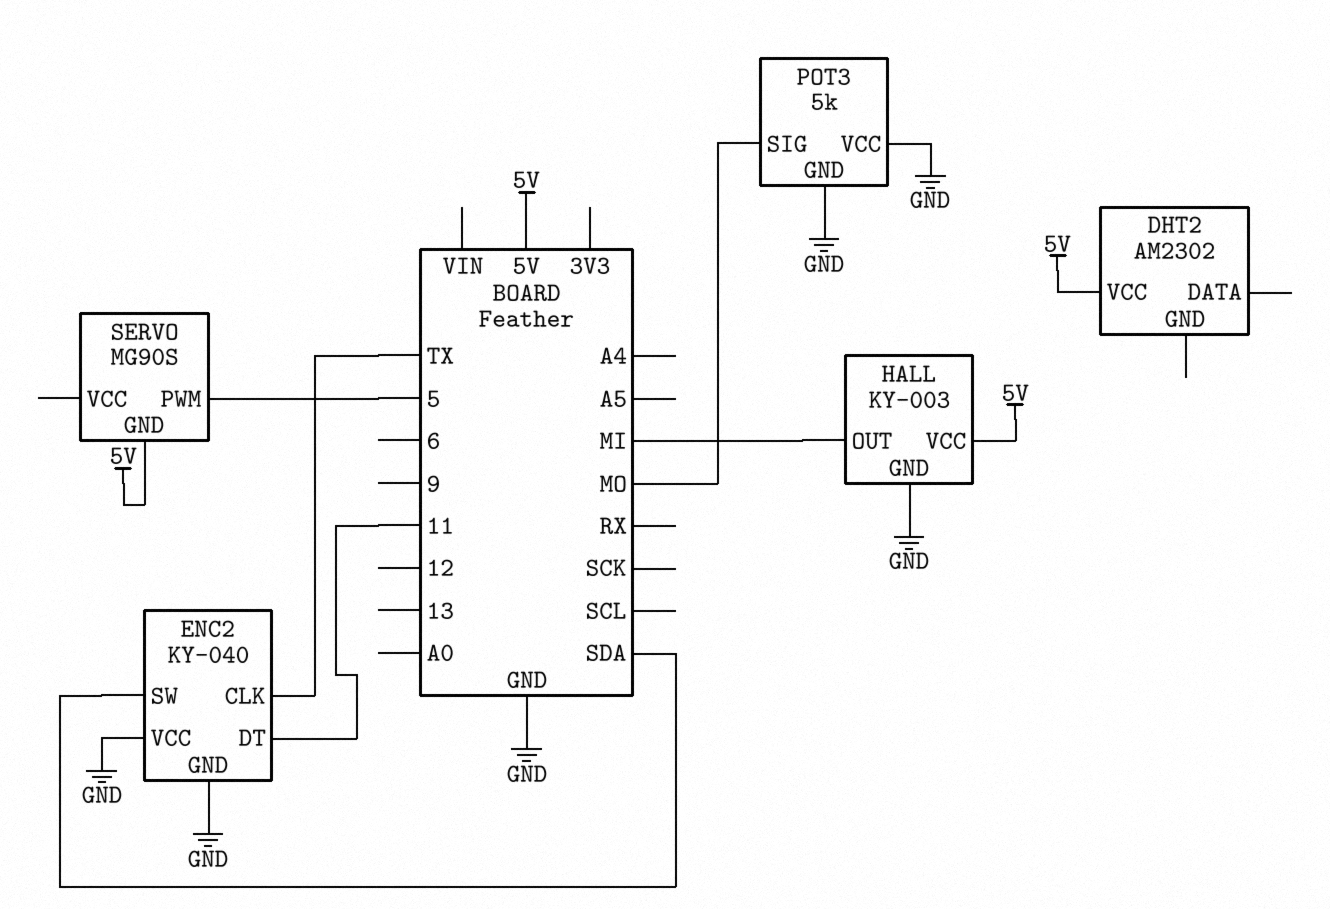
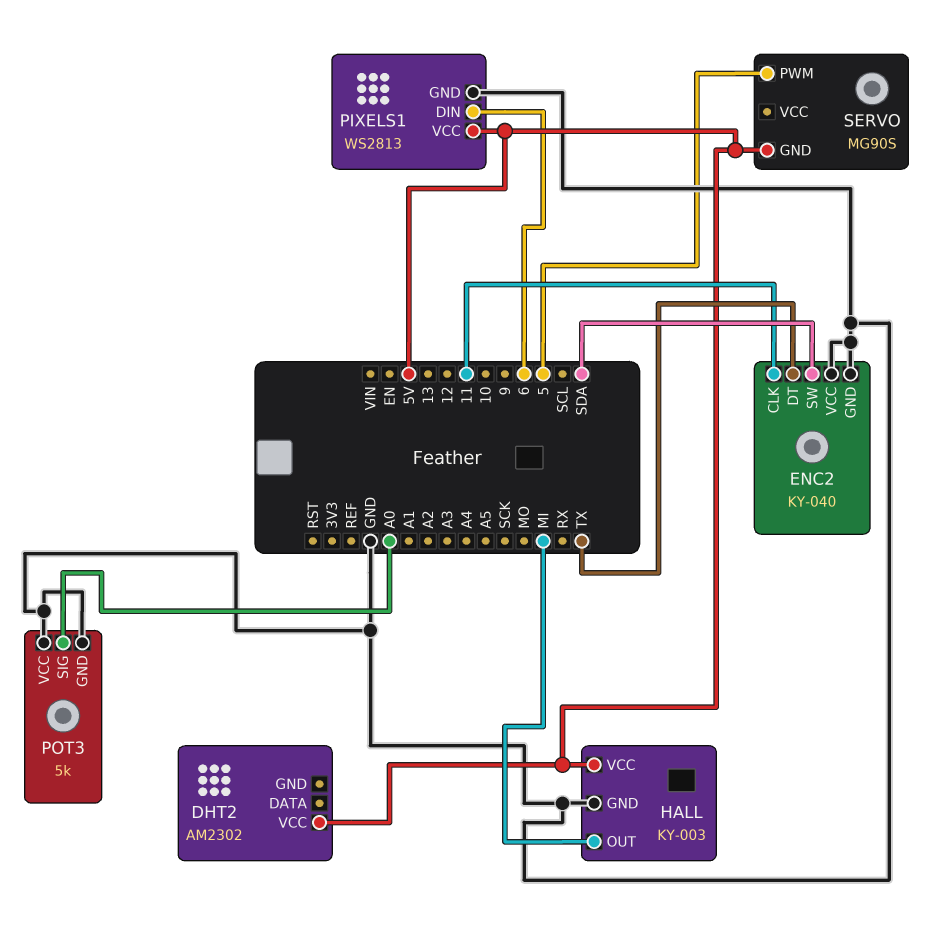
ENC2 pin CLK: TX -> 11
ENC2 pin DT: 11 -> TX
PIXELS1: none -> WS2813
PIXELS1 pin DIN: none -> 6
PIXELS1 pin GND: none -> GND
PIXELS1 pin VCC: none -> 5V
POT3 pin SIG: MO -> A0

